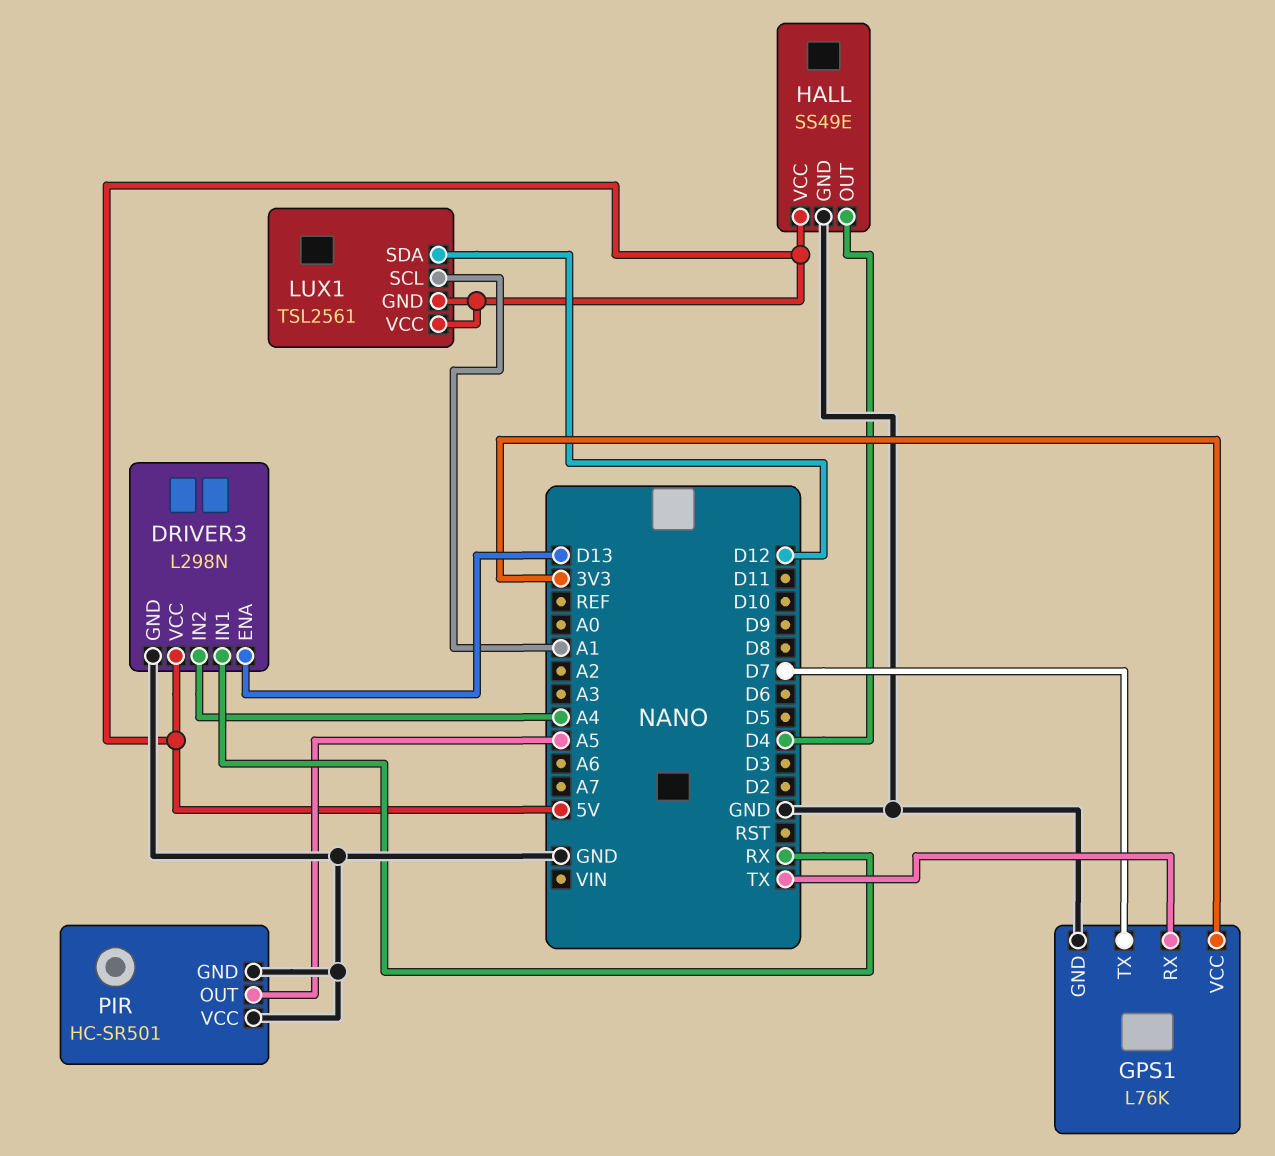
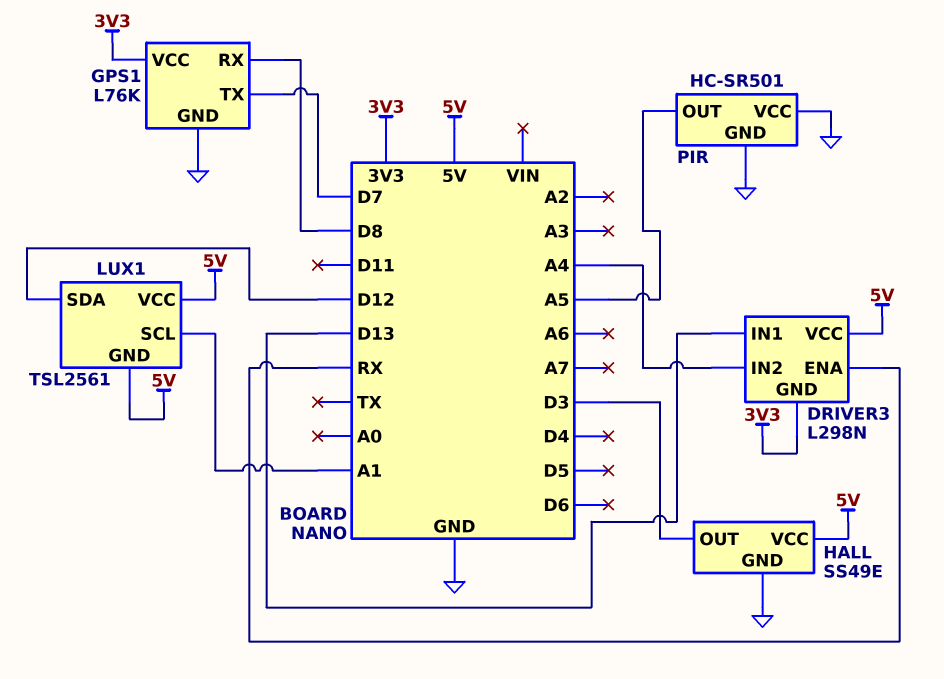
DRIVER3 pin ENA: D13 -> RX
DRIVER3 pin GND: GND -> 3V3
DRIVER3 pin IN1: RX -> D13
GPS1 pin RX: TX -> D8
HALL pin OUT: D4 -> D3

